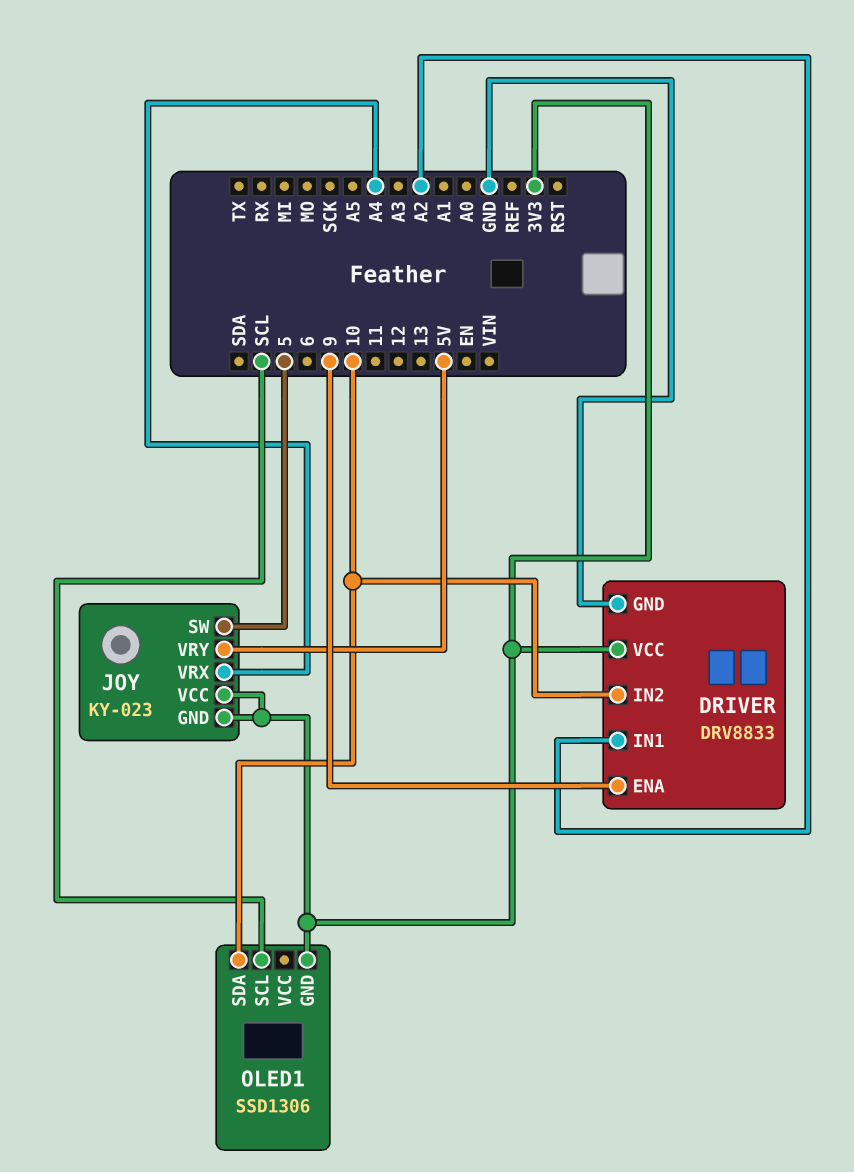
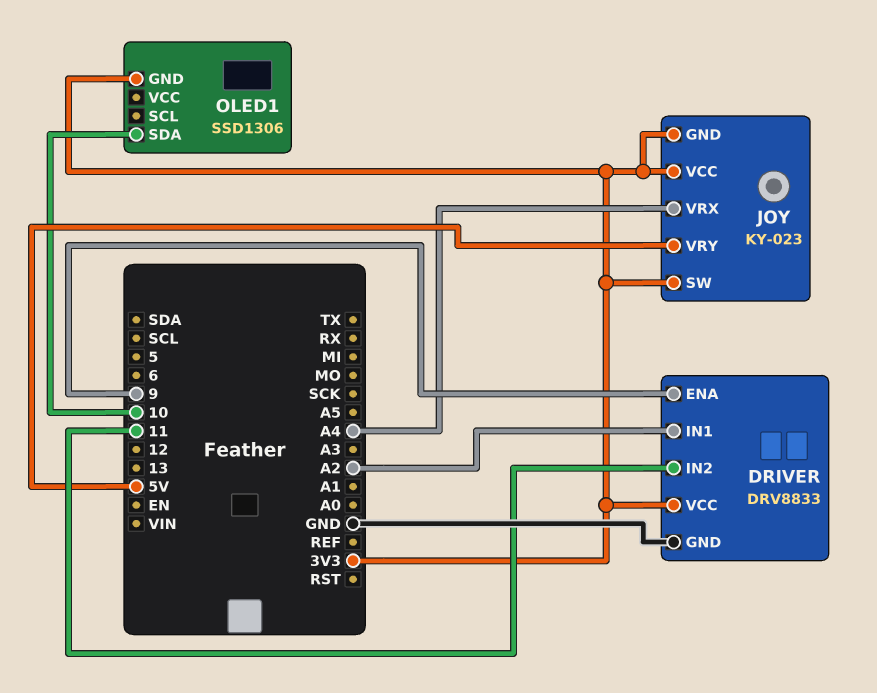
DRIVER pin IN2: 10 -> 11
JOY pin SW: 5 -> 3V3
OLED1 pin SCL: SCL -> none

